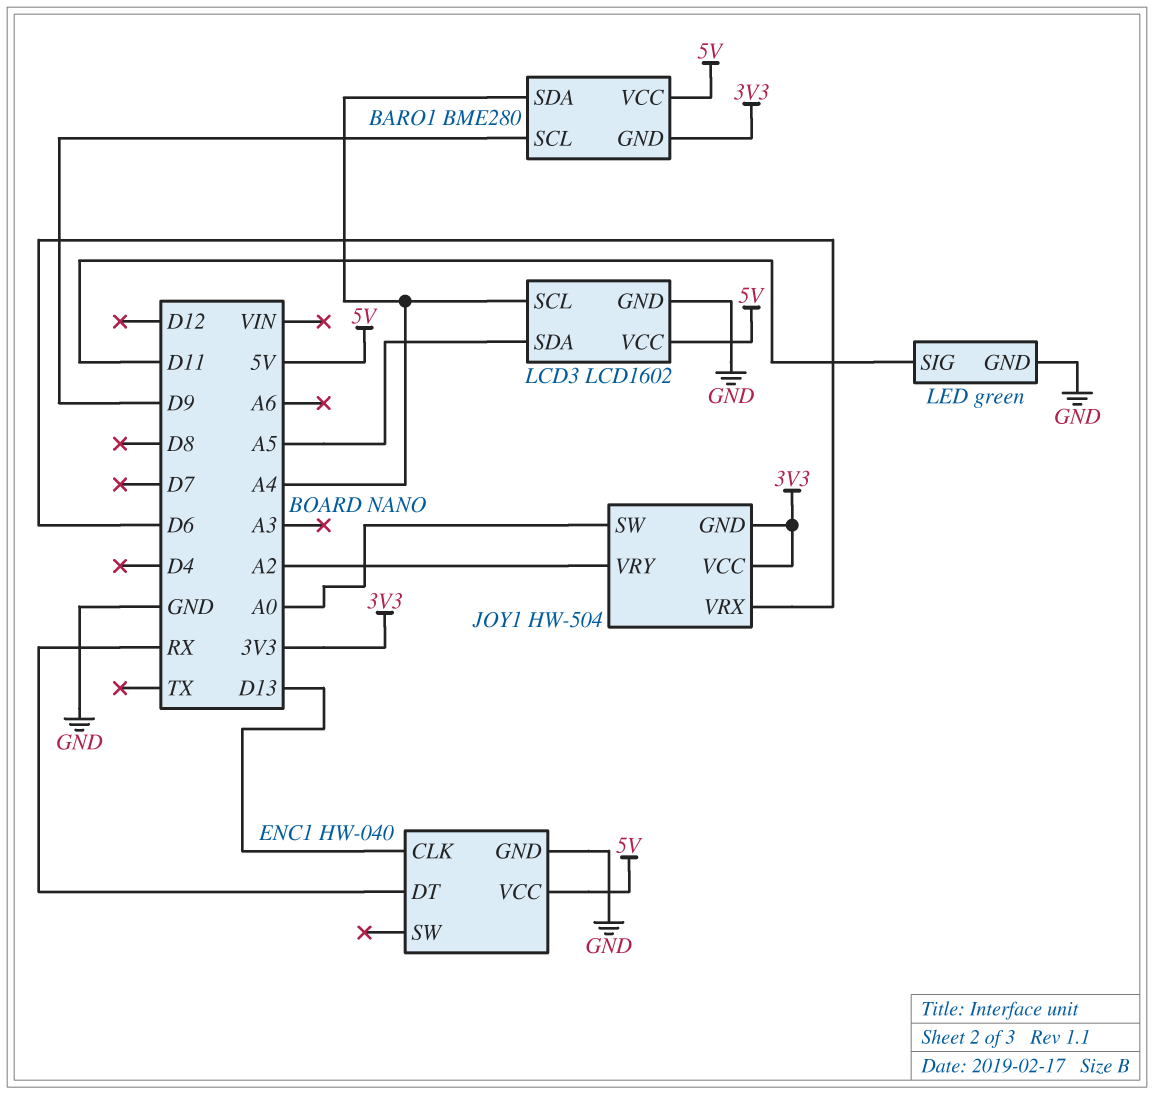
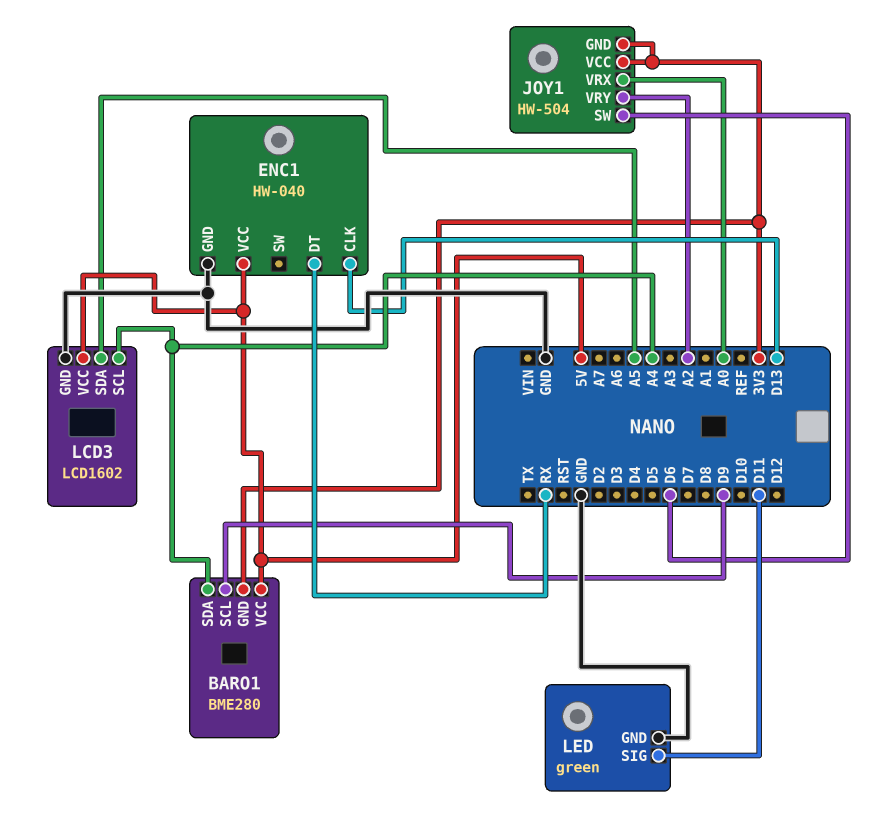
JOY1 pin SW: A0 -> D6
JOY1 pin VRX: D6 -> A0

